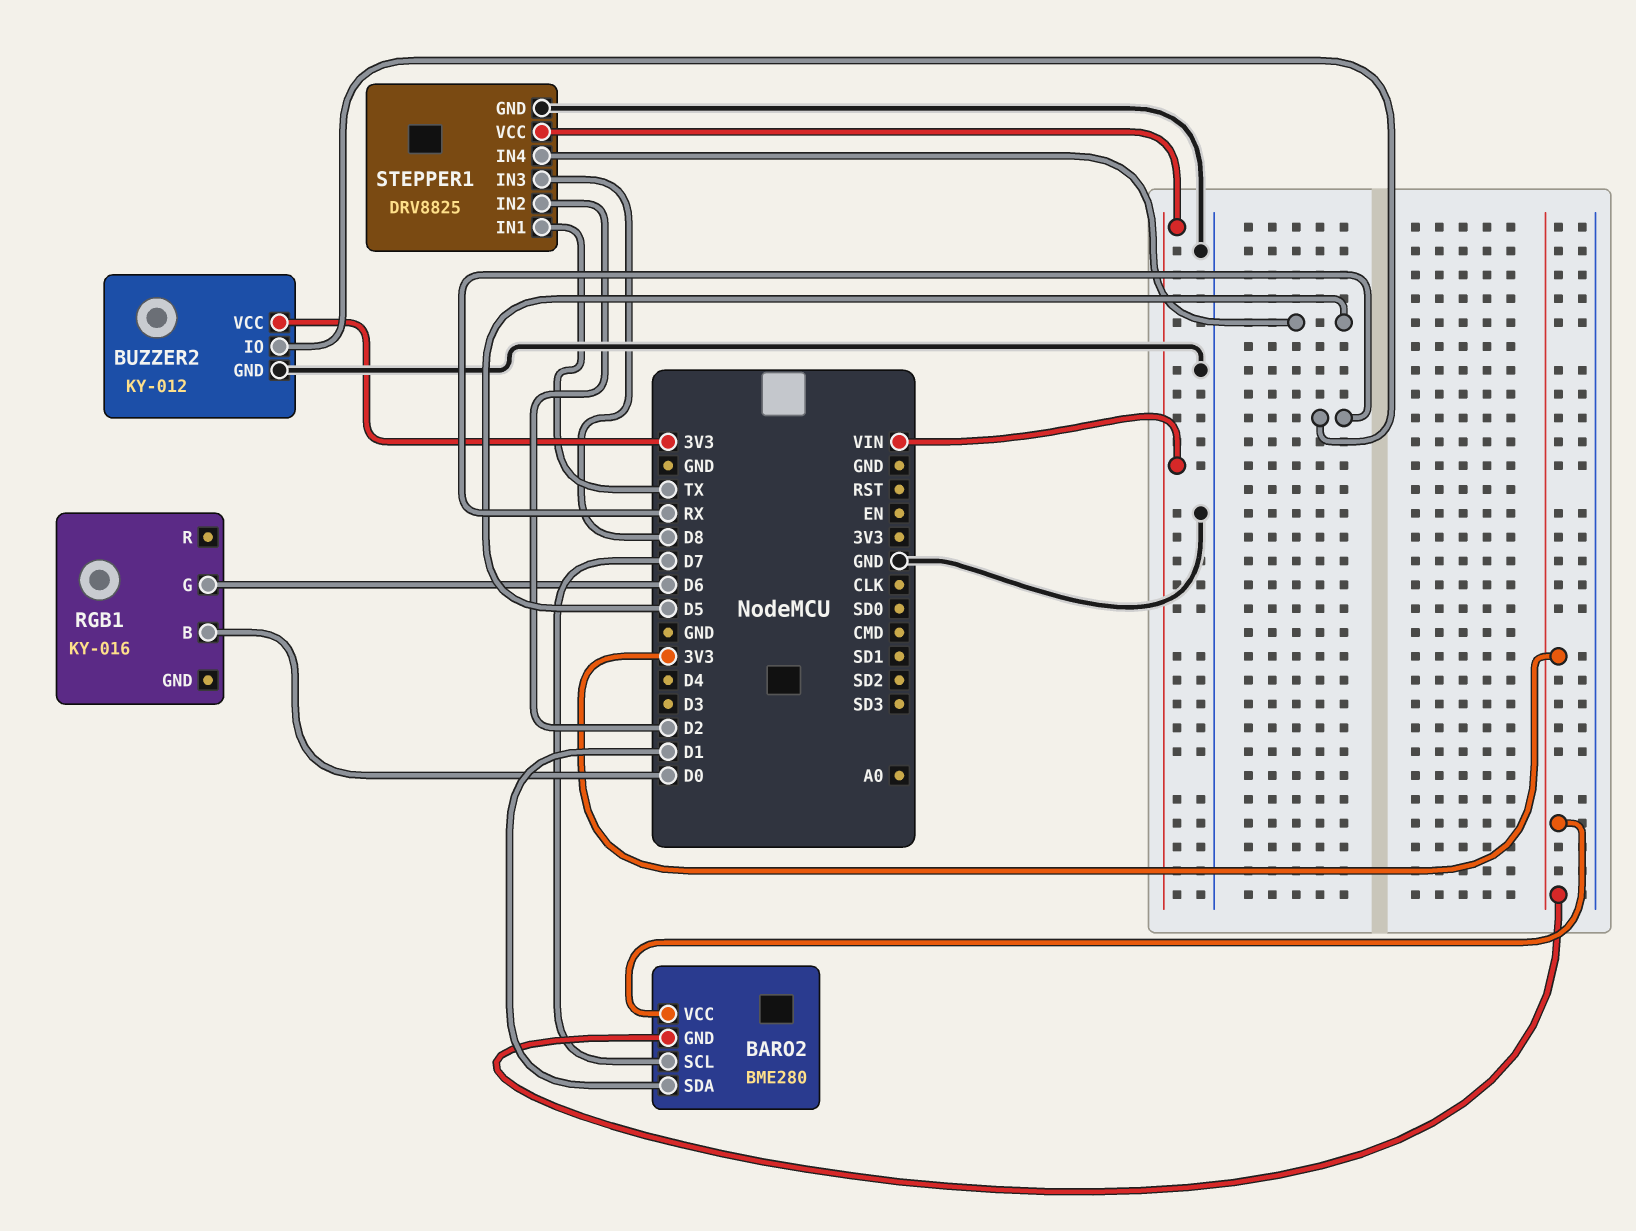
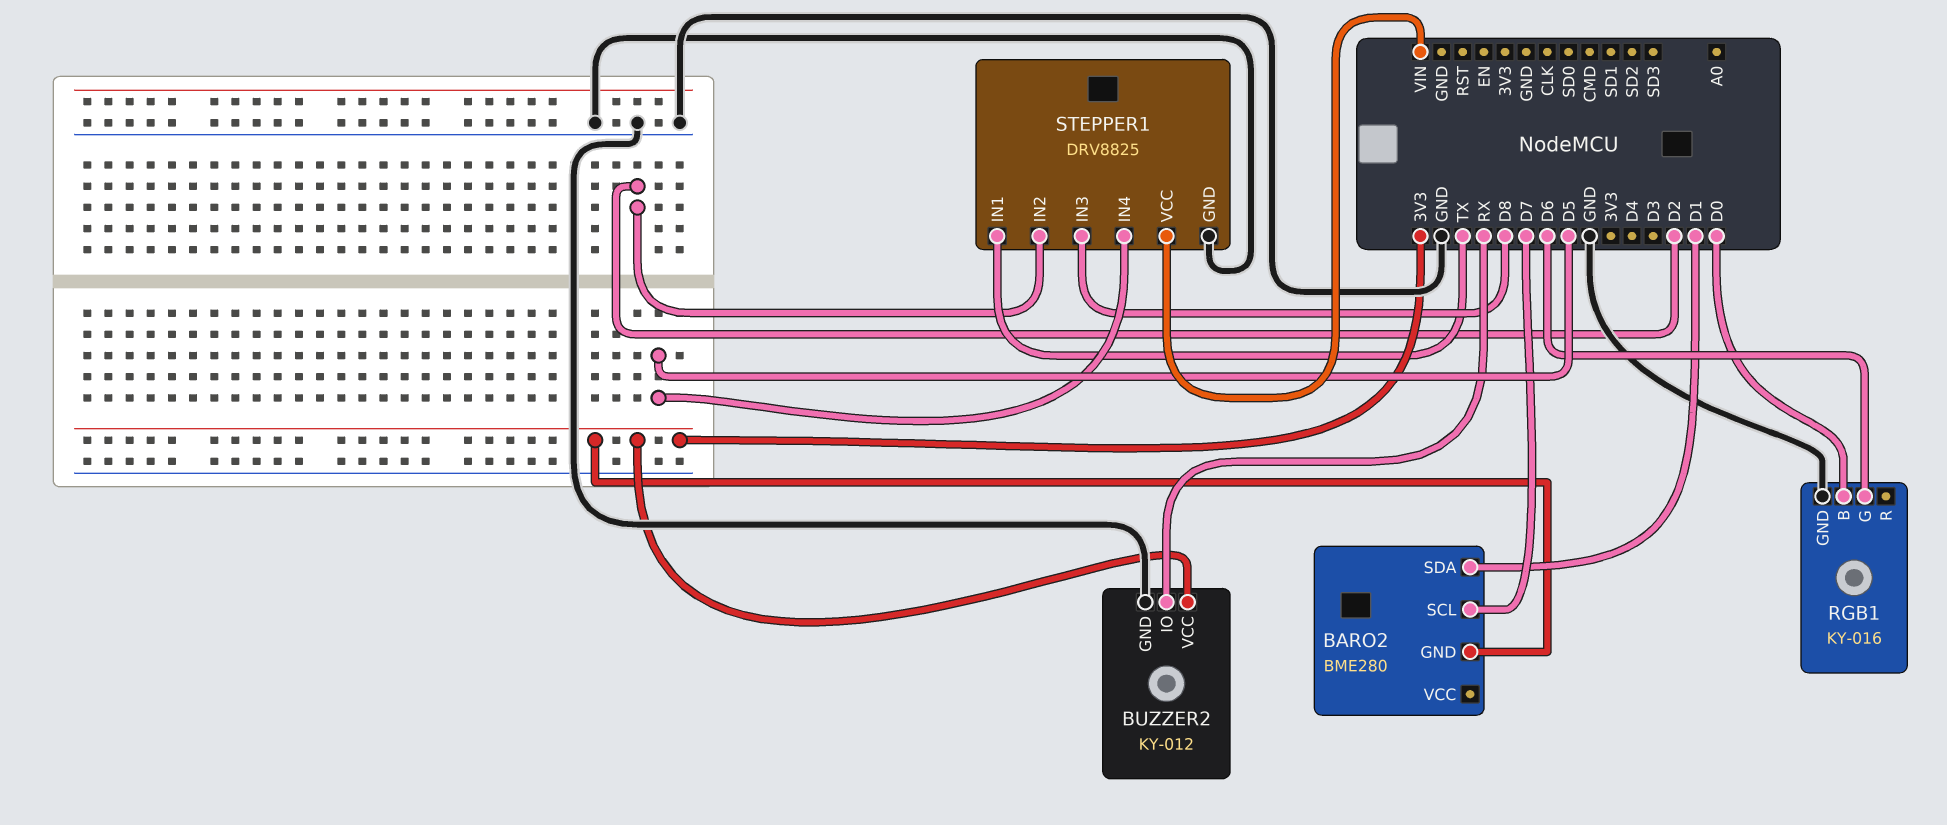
BARO2 pin VCC: 3V3 -> none
RGB1 pin GND: none -> GND

